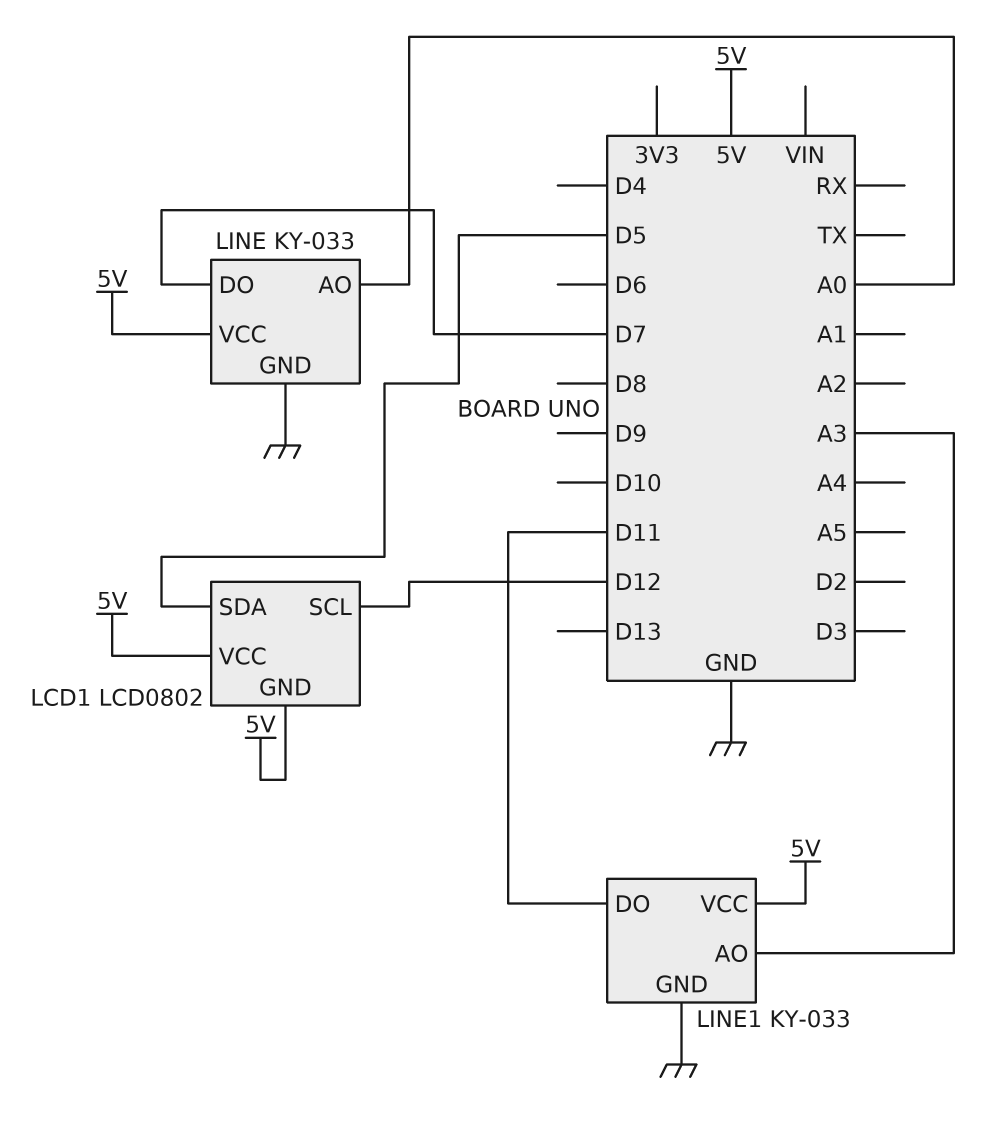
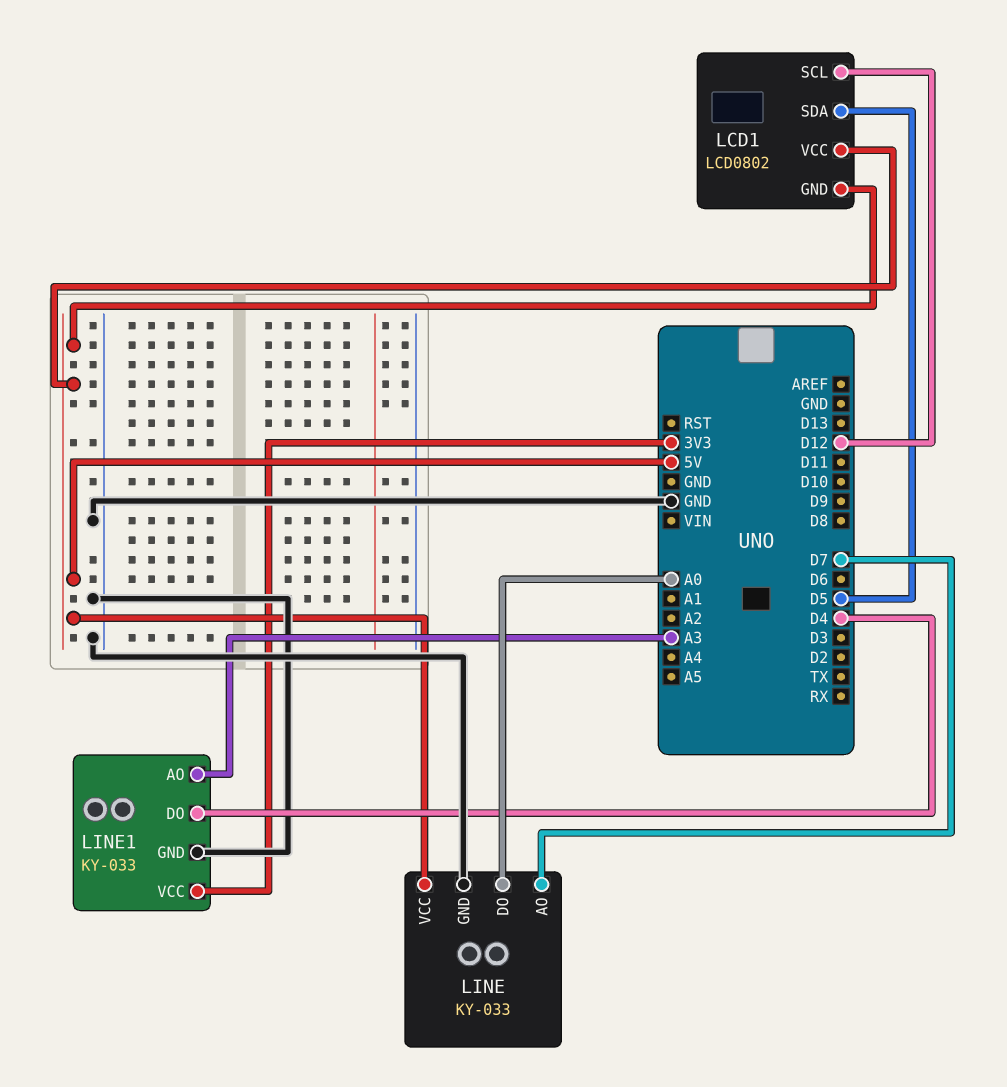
LINE pin AO: A0 -> D7
LINE pin DO: D7 -> A0
LINE1 pin DO: D11 -> D4
LINE1 pin VCC: 5V -> 3V3

